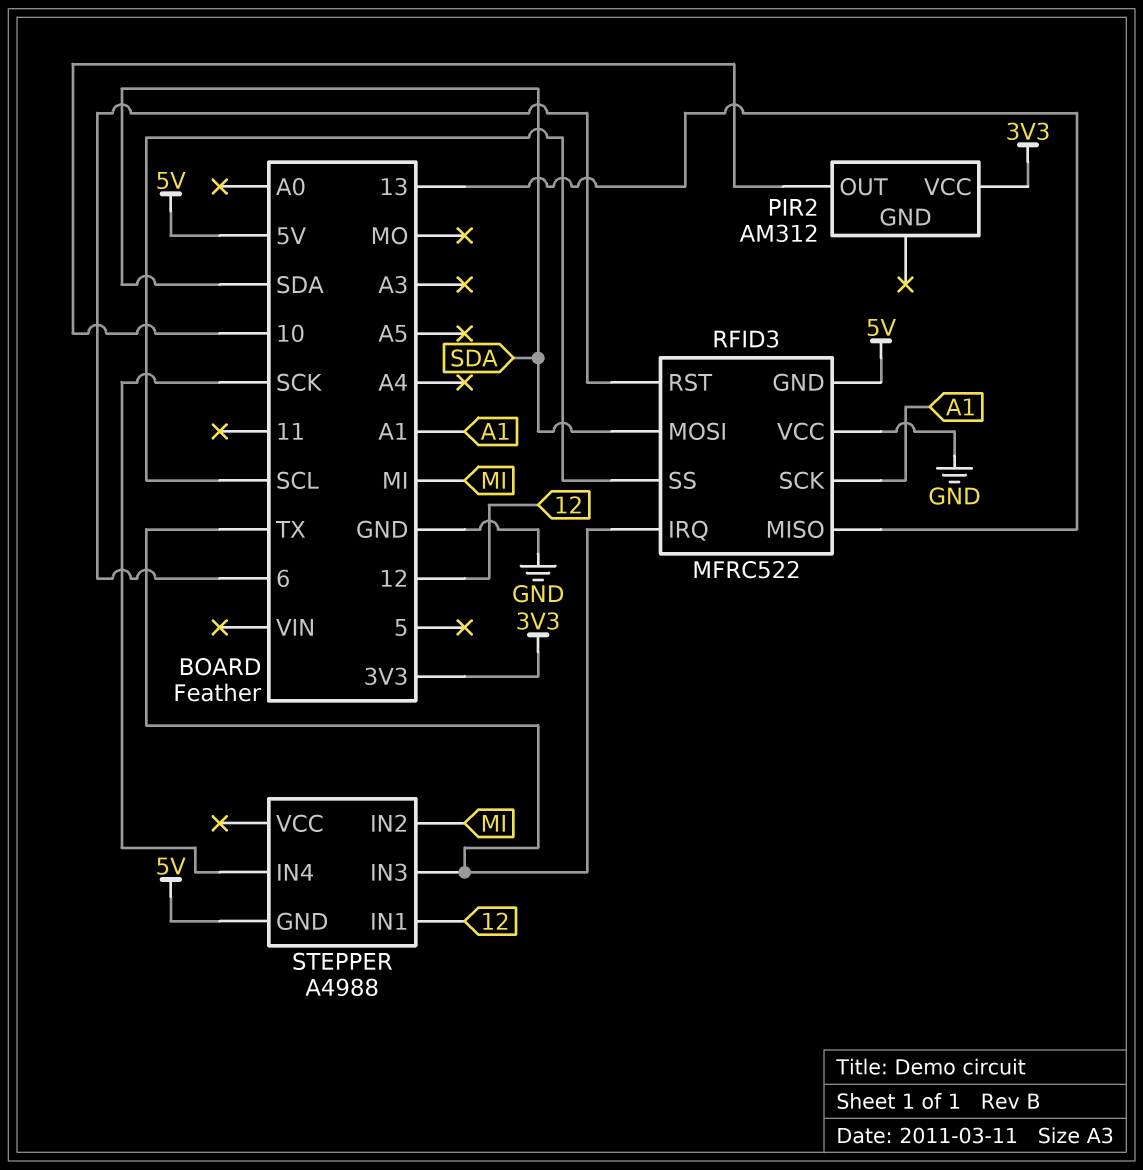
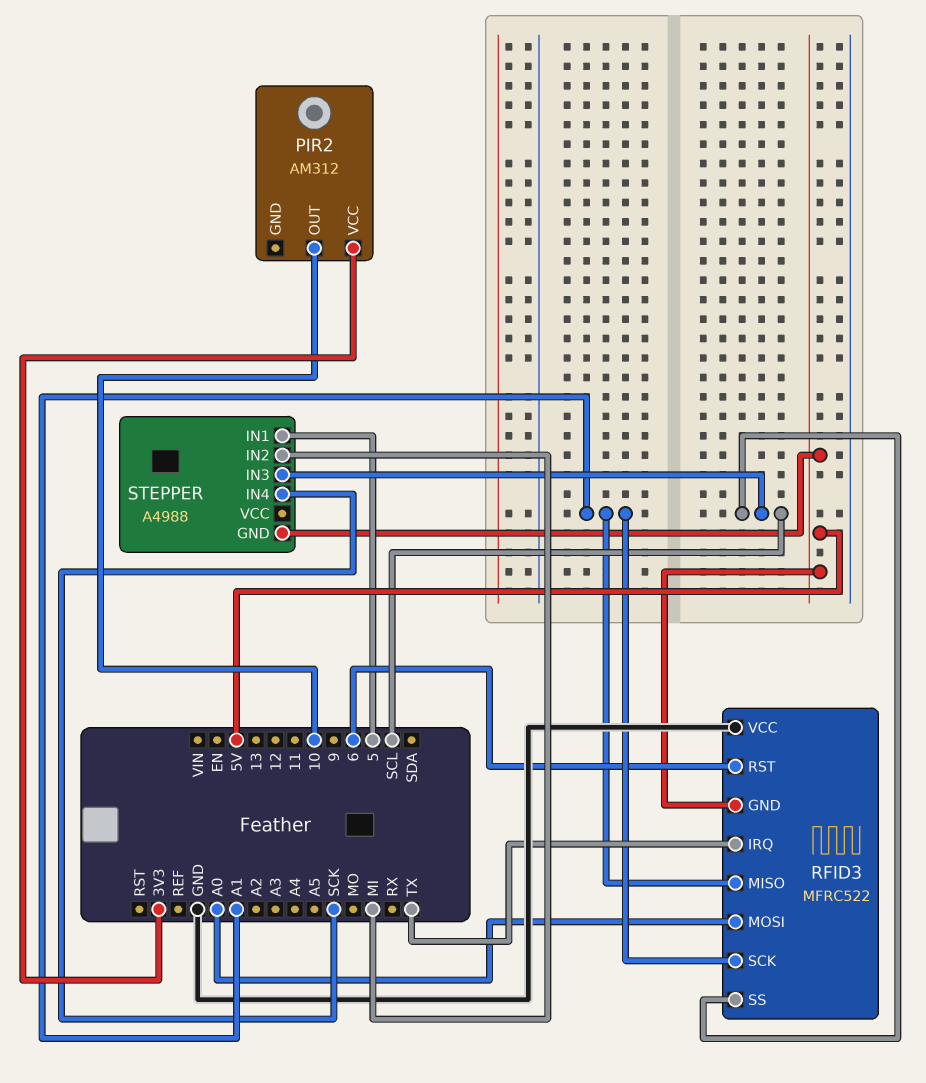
RFID3 pin MISO: 13 -> A1
RFID3 pin MOSI: SDA -> A0
STEPPER pin IN1: 12 -> 5
STEPPER pin IN3: TX -> SCL

